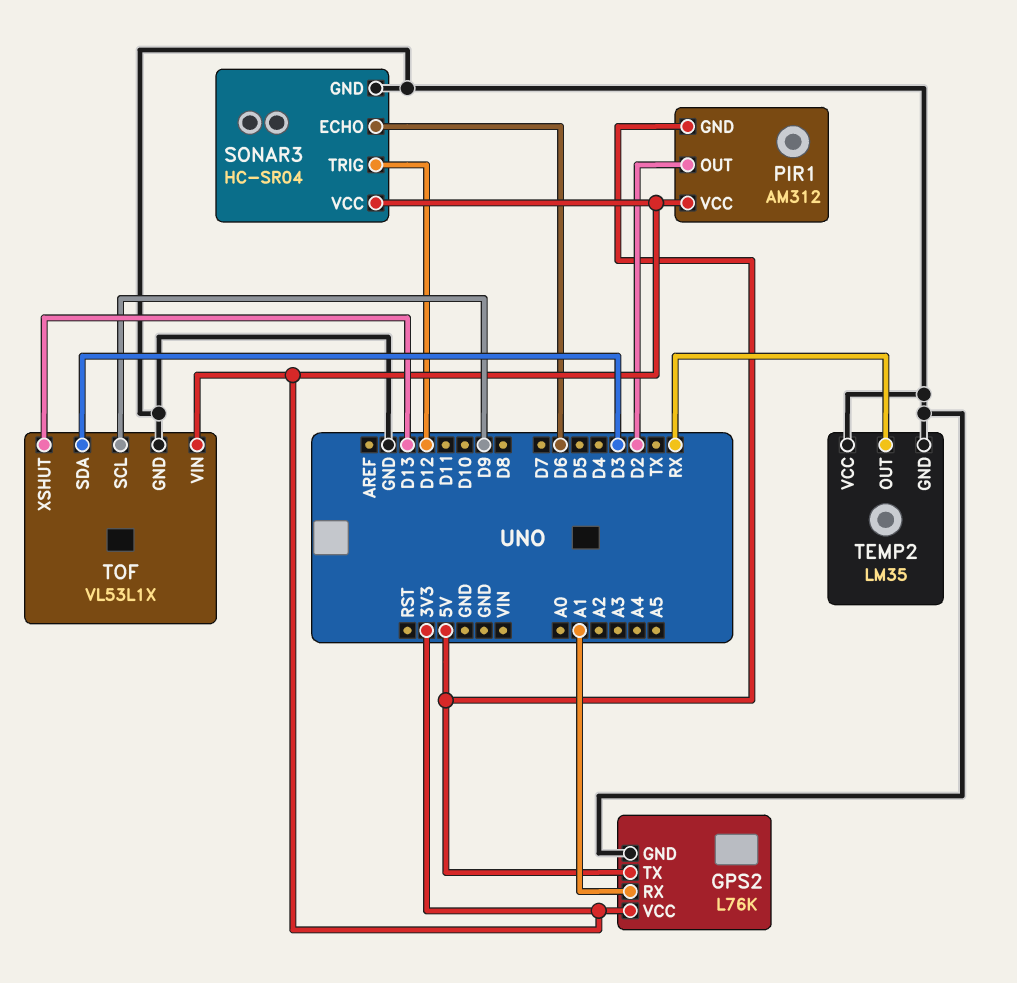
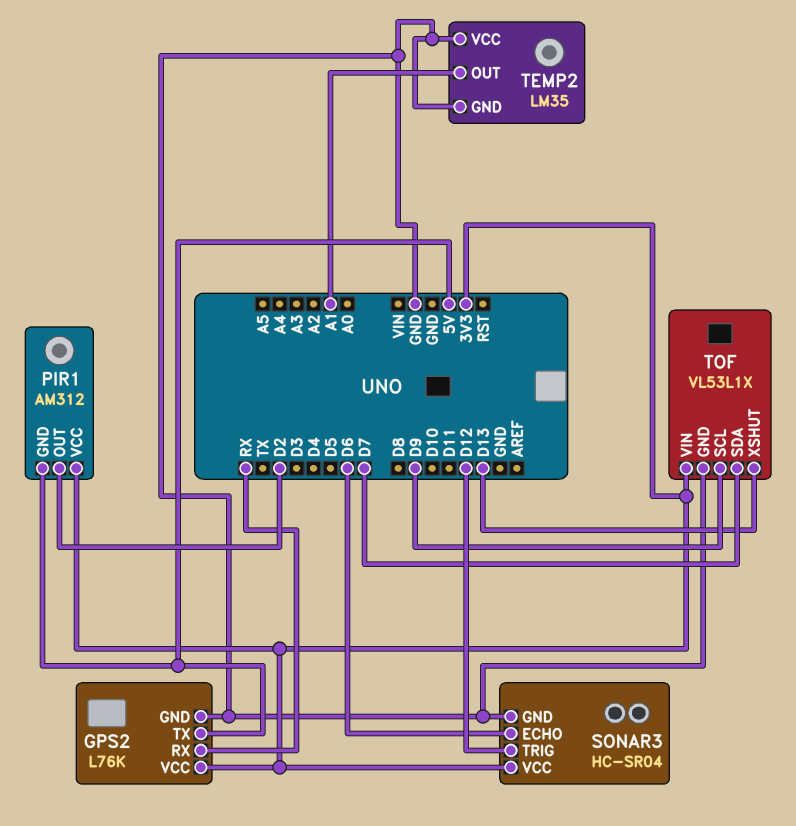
GPS2 pin RX: A1 -> RX
TEMP2 pin OUT: RX -> A1
TOF pin SDA: D3 -> D7

